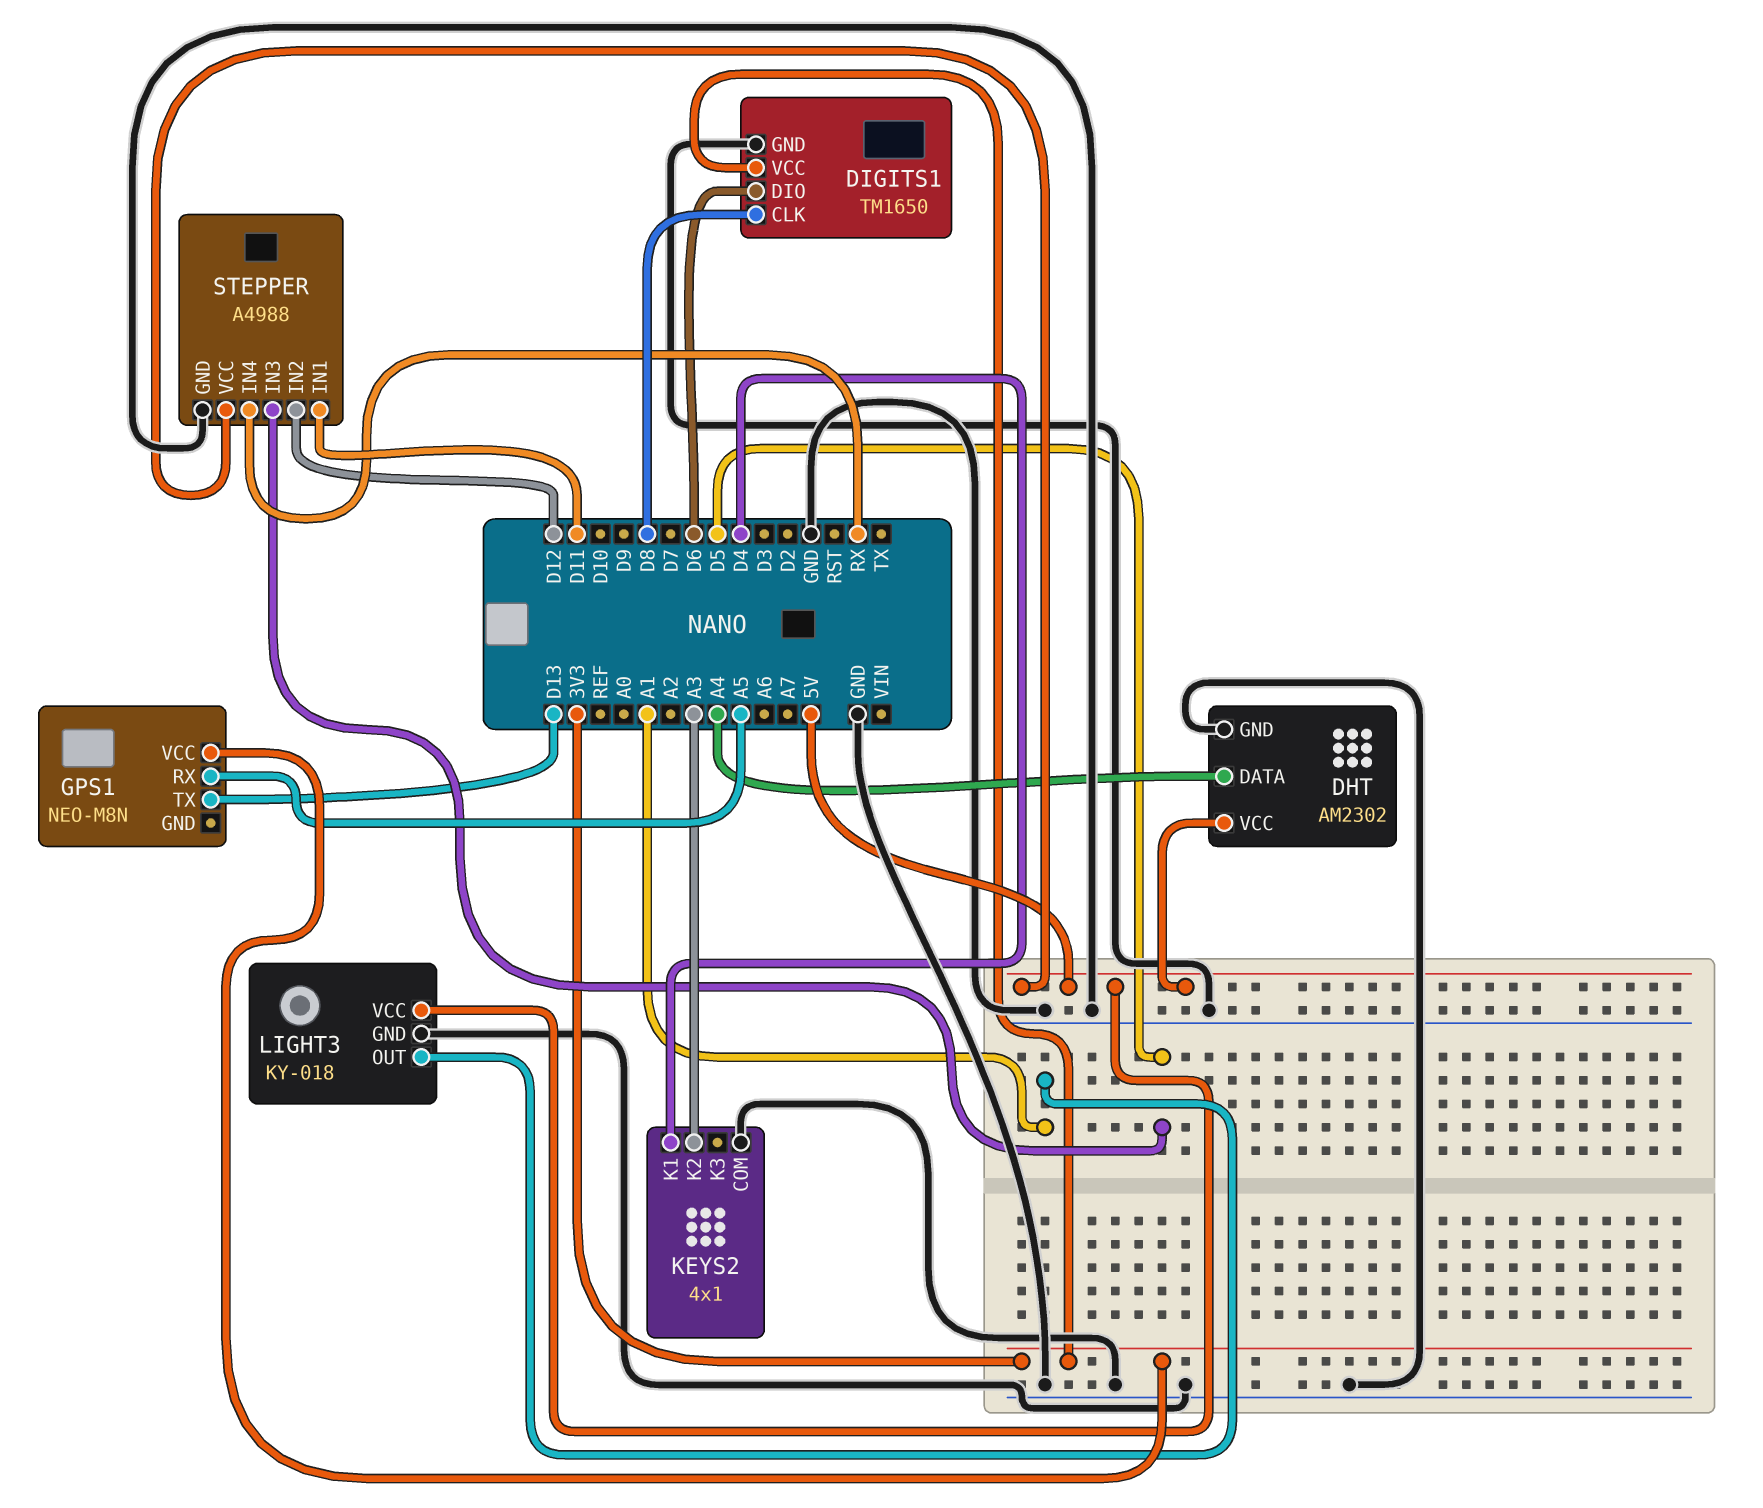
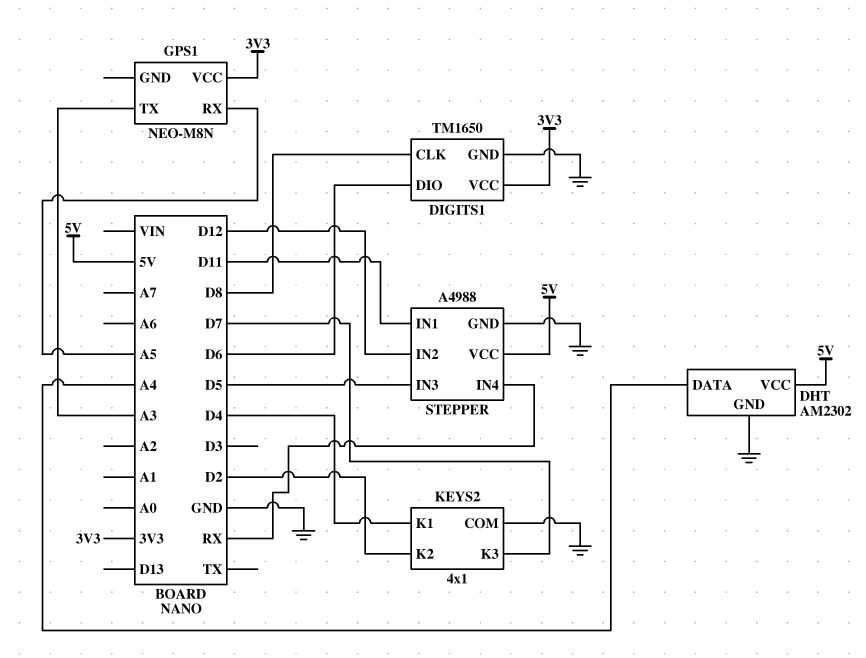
GPS1 pin TX: D13 -> A3
KEYS2 pin K2: A3 -> D2
KEYS2 pin K3: none -> D7
LIGHT3: KY-018 -> none
LIGHT3 pin GND: GND -> none
LIGHT3 pin OUT: A1 -> none
LIGHT3 pin VCC: 5V -> none

